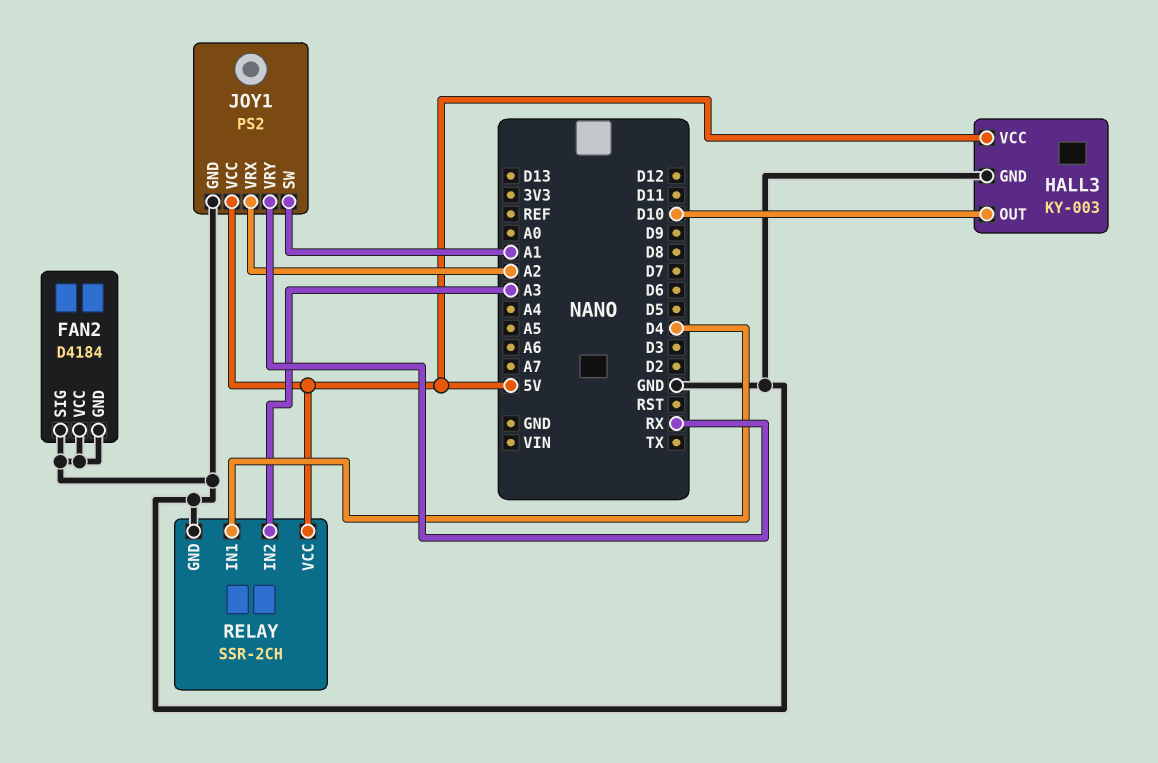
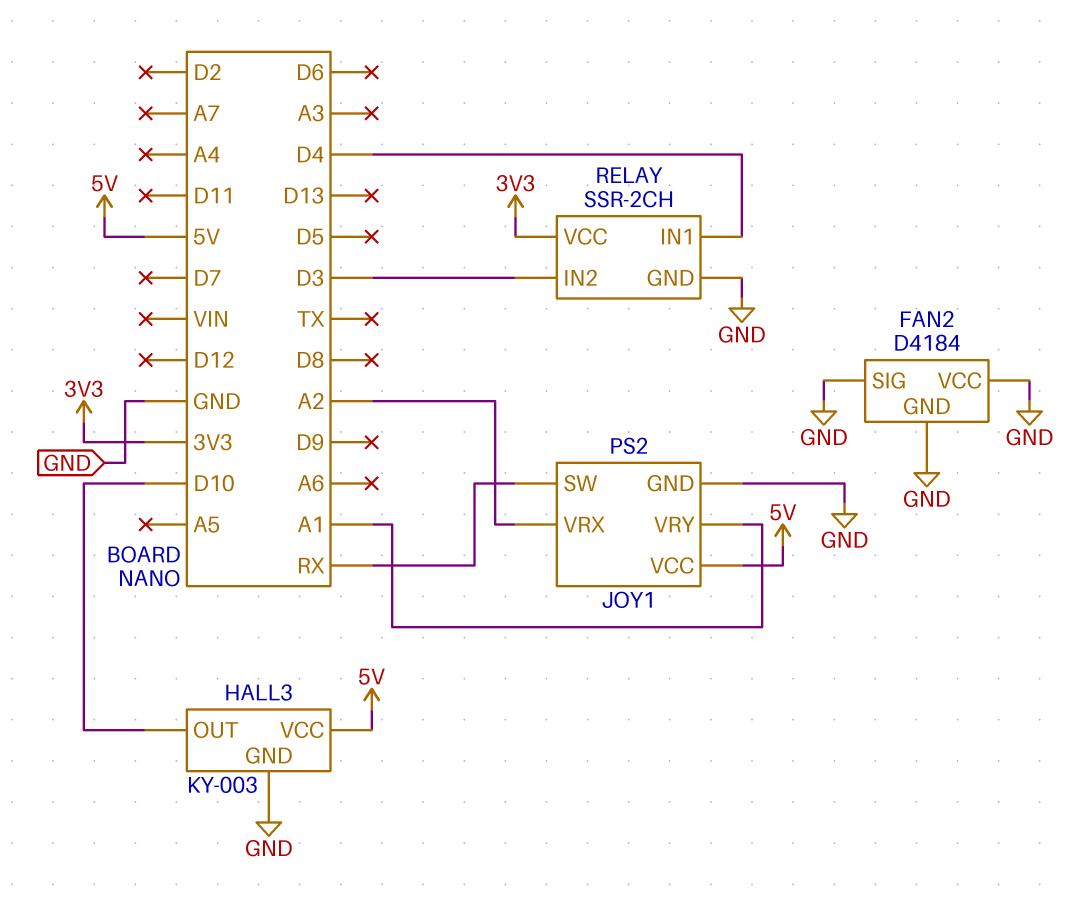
JOY1 pin SW: A1 -> RX
JOY1 pin VRY: RX -> A1
RELAY pin IN2: A3 -> D3
RELAY pin VCC: 5V -> 3V3

